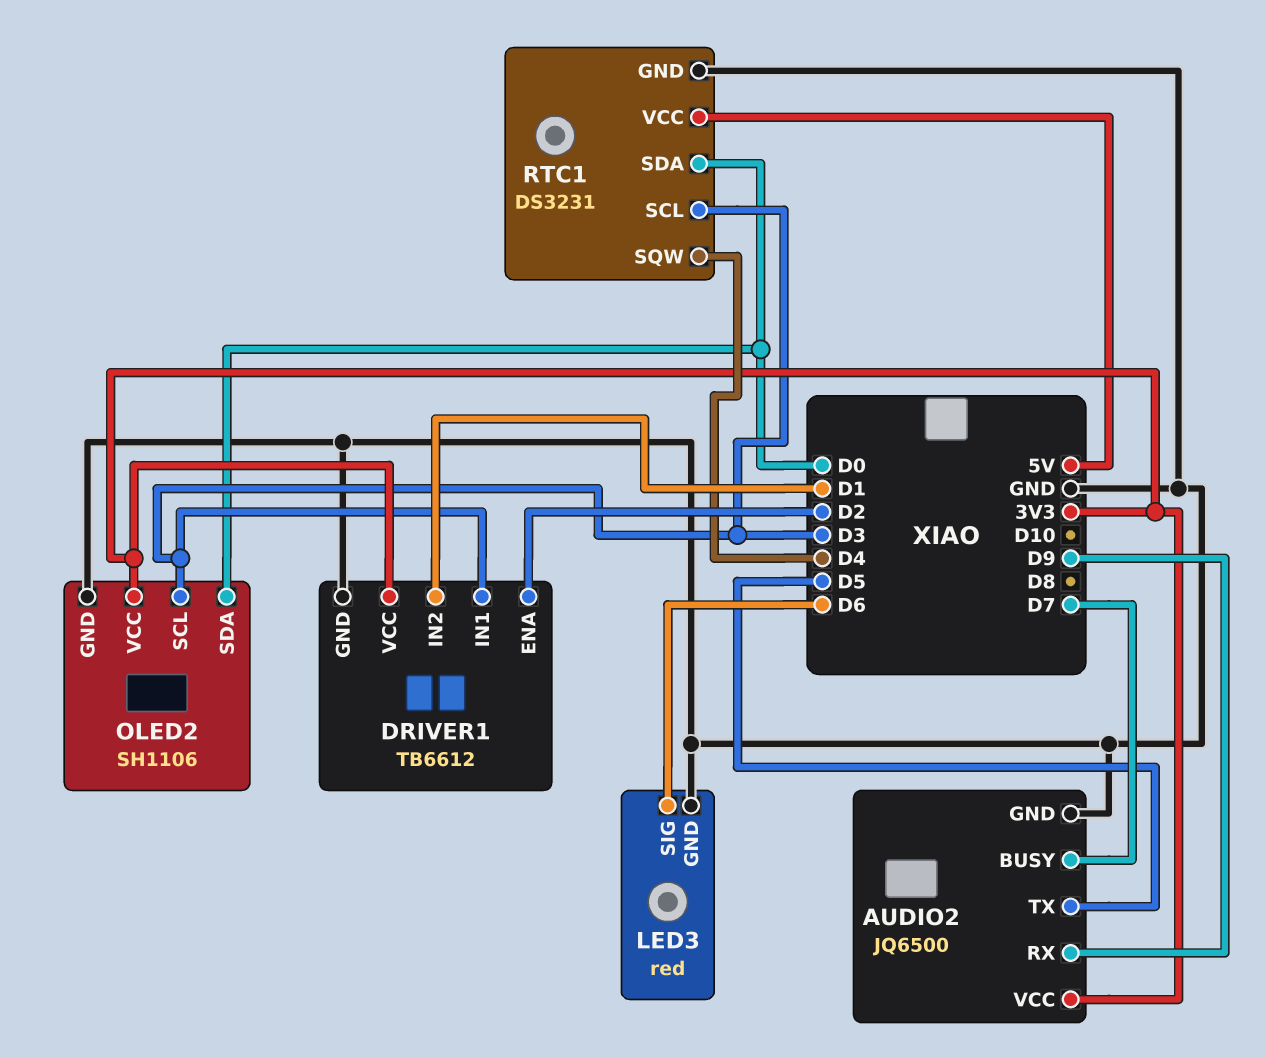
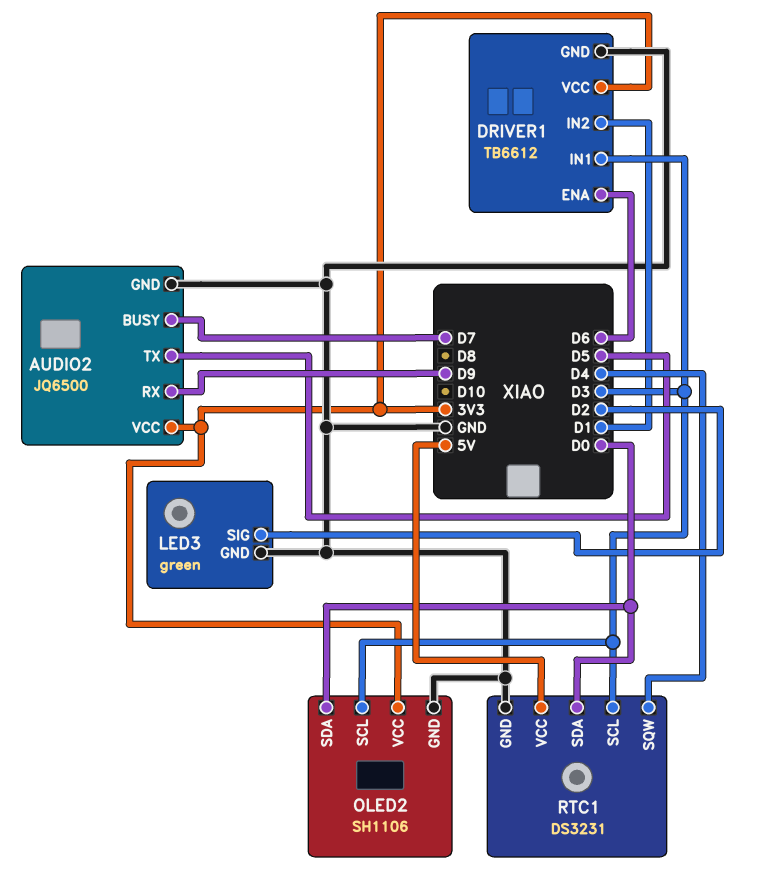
DRIVER1 pin ENA: D2 -> D6
LED3: red -> green
LED3 pin SIG: D6 -> D2

